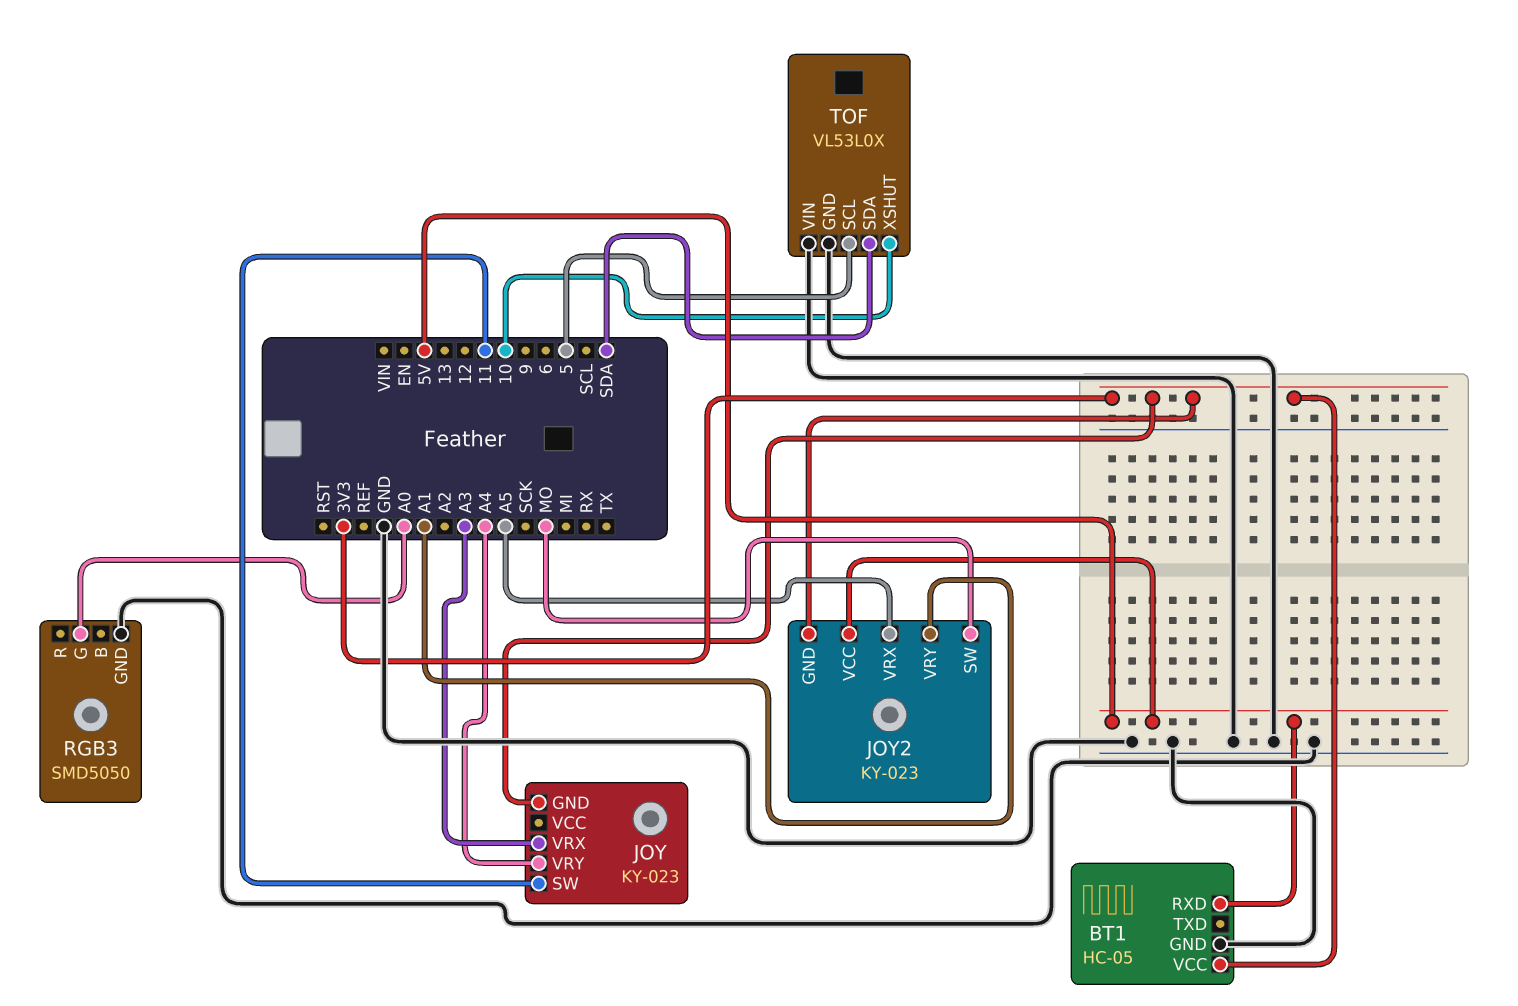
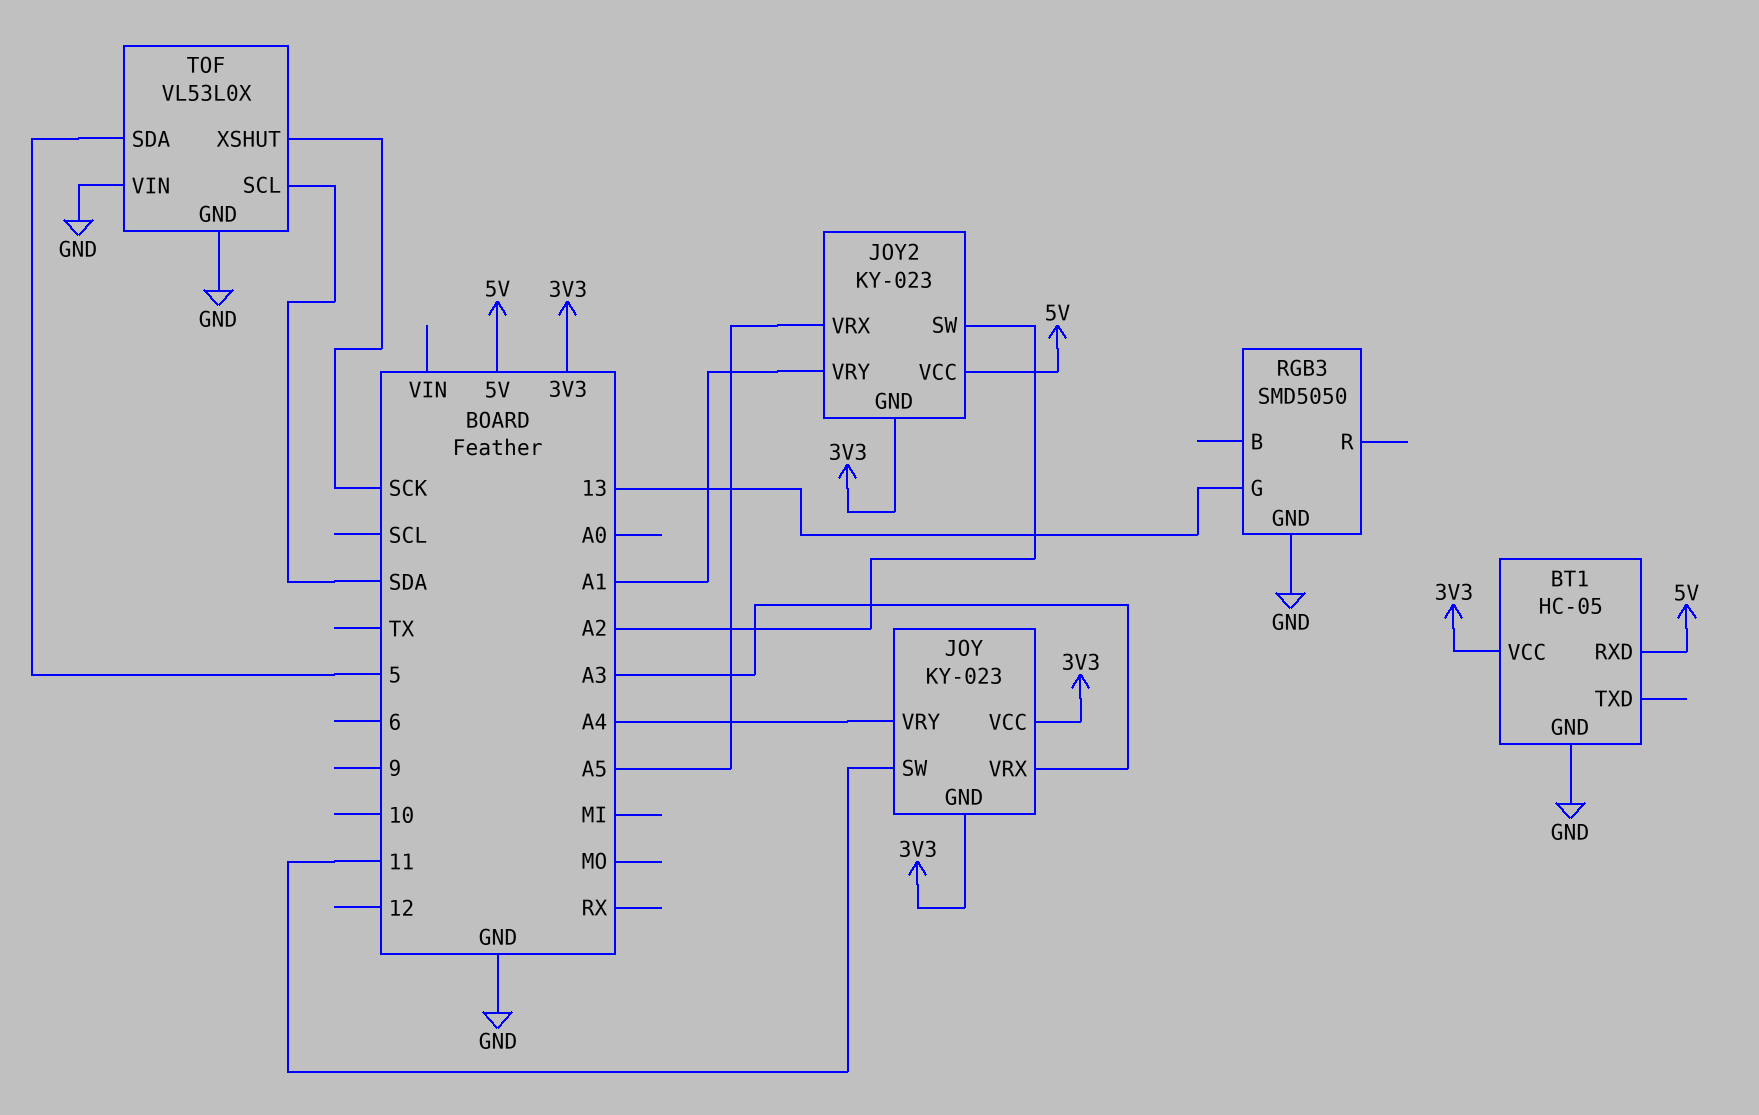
JOY pin VCC: none -> 3V3
JOY2 pin SW: MO -> A2
RGB3 pin G: A0 -> 13
TOF pin SCL: 5 -> SDA
TOF pin SDA: SDA -> 5
TOF pin XSHUT: 10 -> SCK

